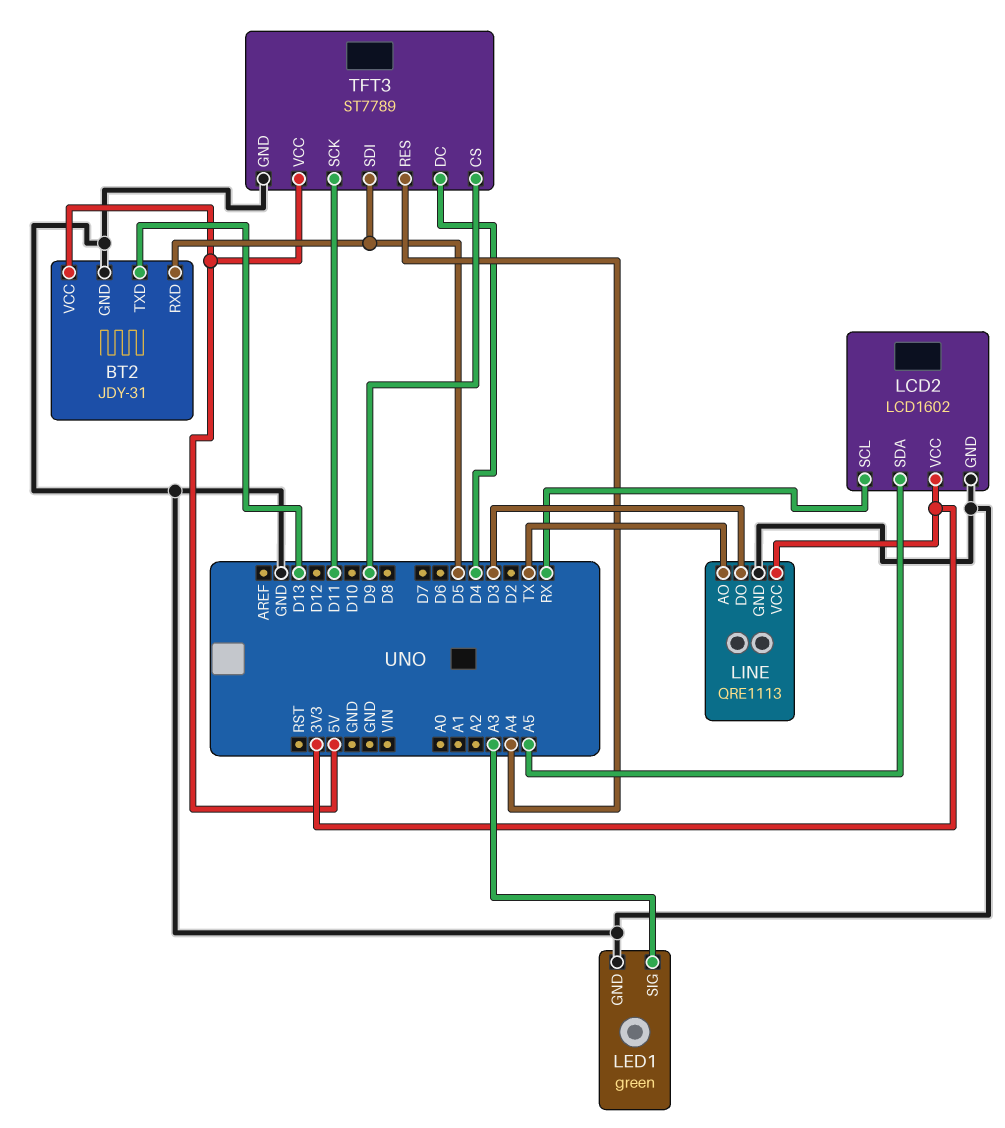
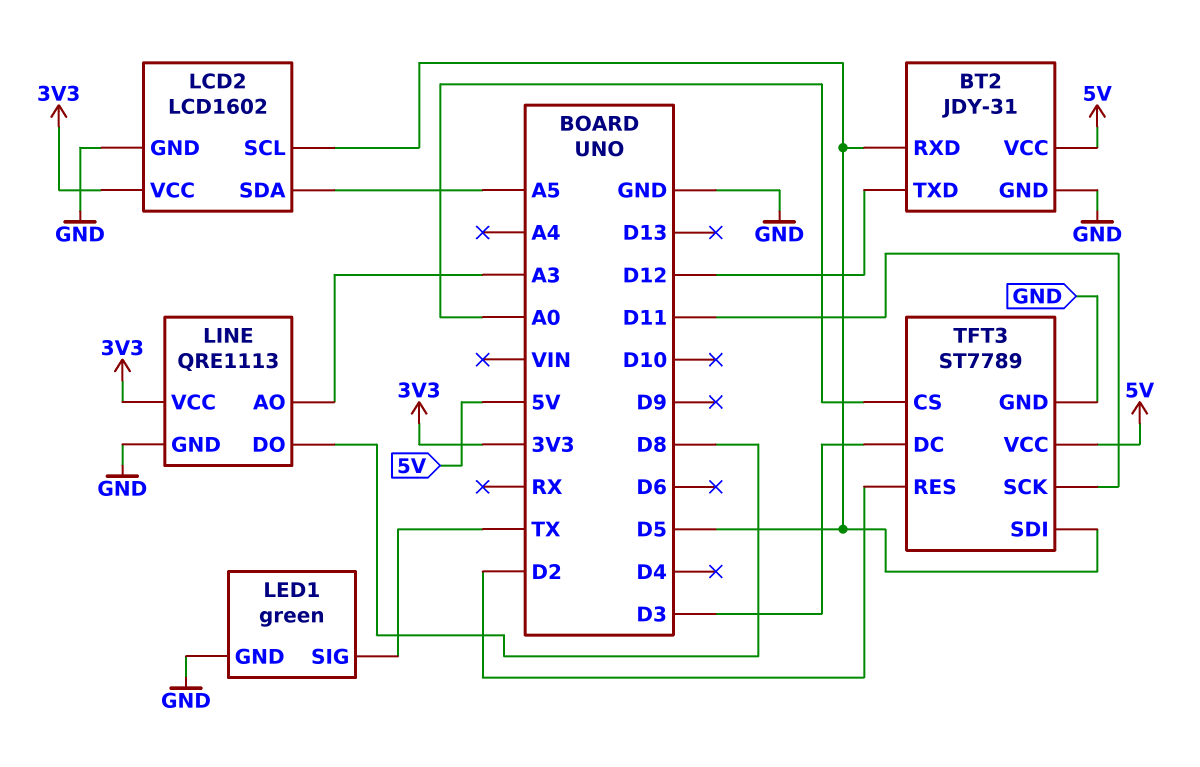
BT2 pin TXD: D13 -> D12
LCD2 pin SCL: RX -> D5
LED1 pin SIG: A3 -> TX
LINE pin AO: TX -> A3
LINE pin DO: D3 -> D8
TFT3 pin CS: D9 -> A0
TFT3 pin DC: D4 -> D3
TFT3 pin RES: A4 -> D2

